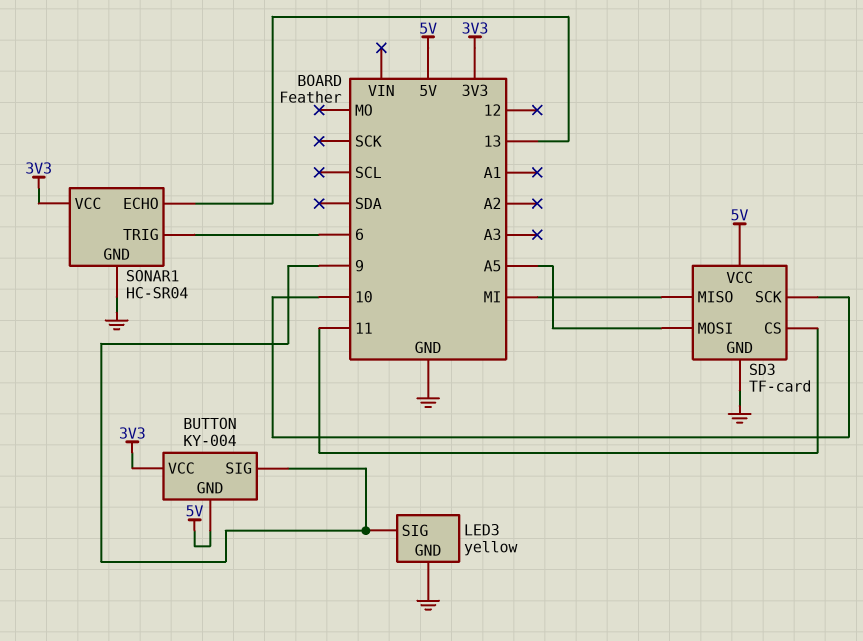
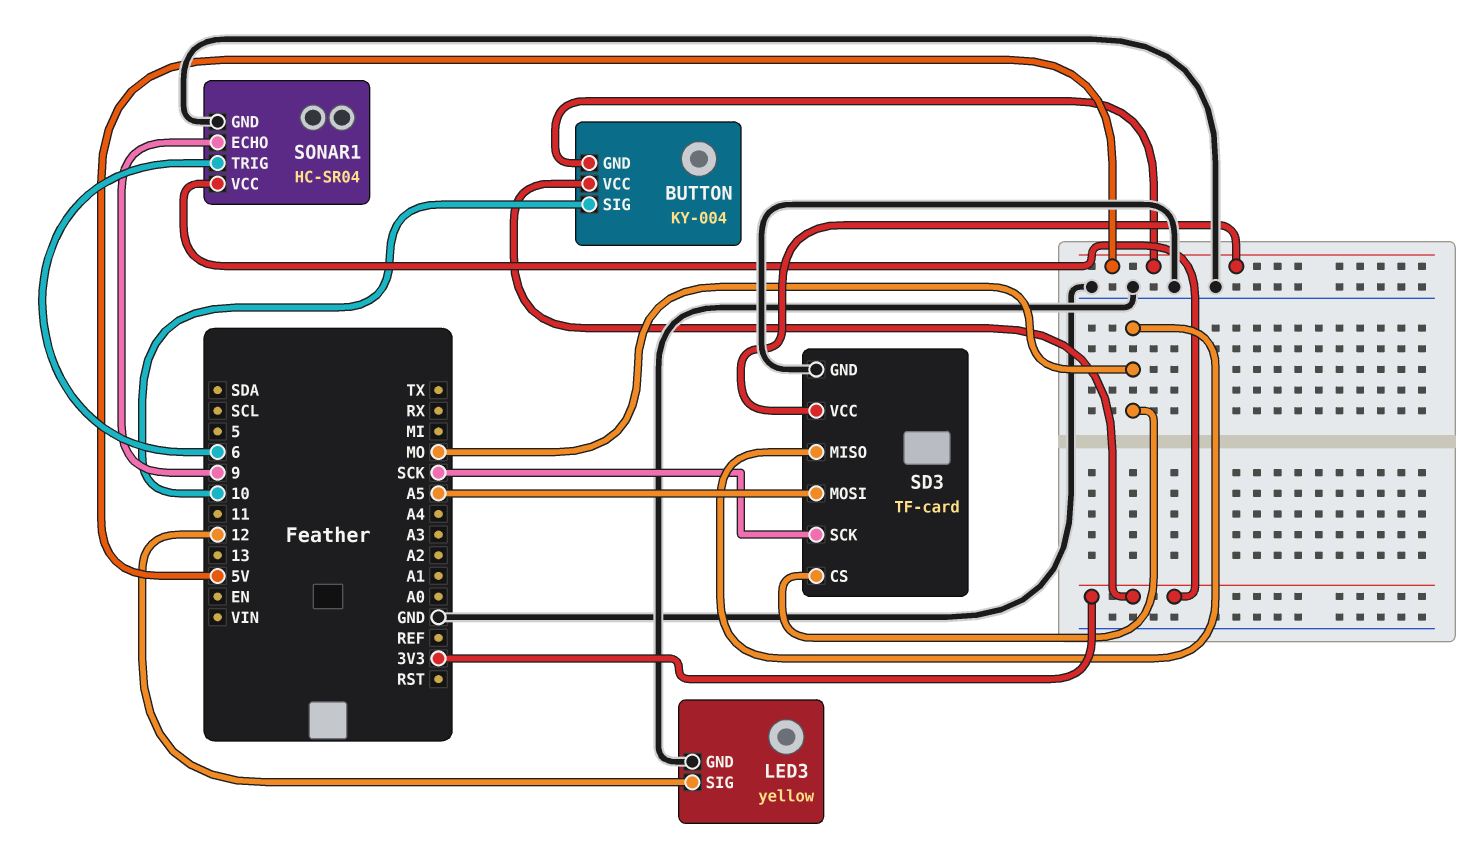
BUTTON pin SIG: 9 -> 10
LED3 pin SIG: 9 -> 12
SD3 pin CS: 11 -> MO
SD3 pin MISO: MI -> MO
SD3 pin SCK: 10 -> SCK
SONAR1 pin ECHO: 13 -> 9

